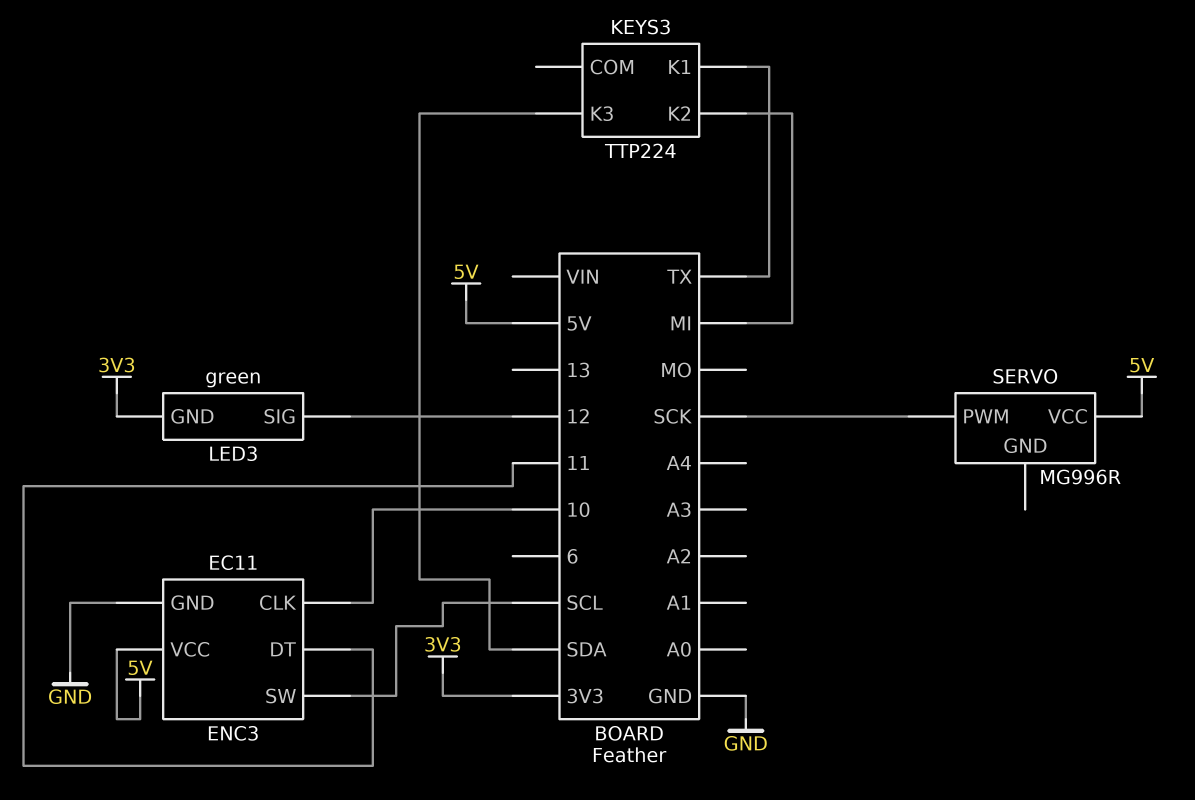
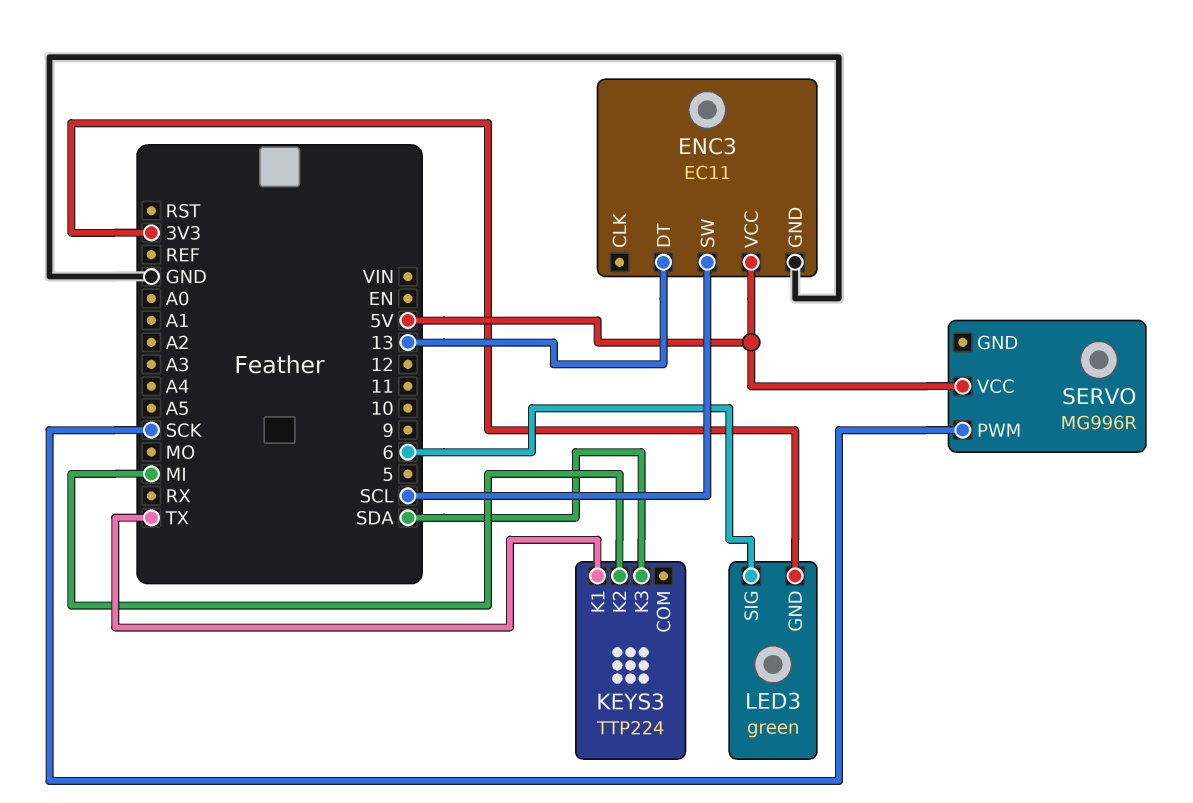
ENC3 pin CLK: 10 -> none
ENC3 pin DT: 11 -> 13
LED3 pin SIG: 12 -> 6

